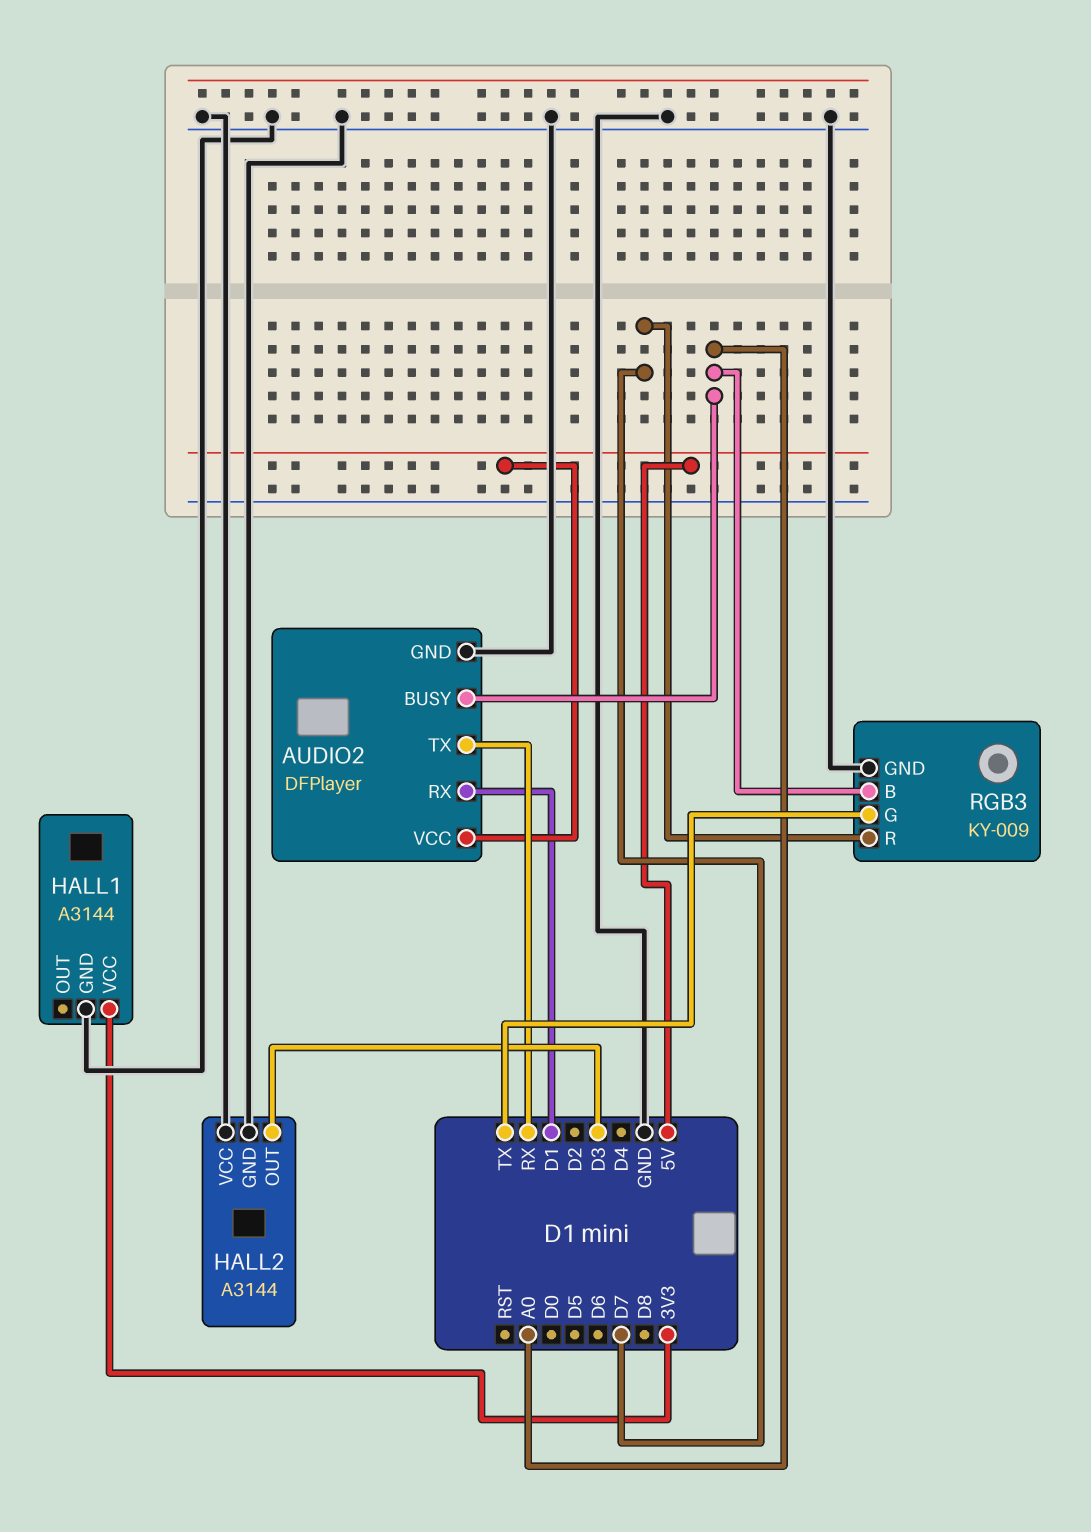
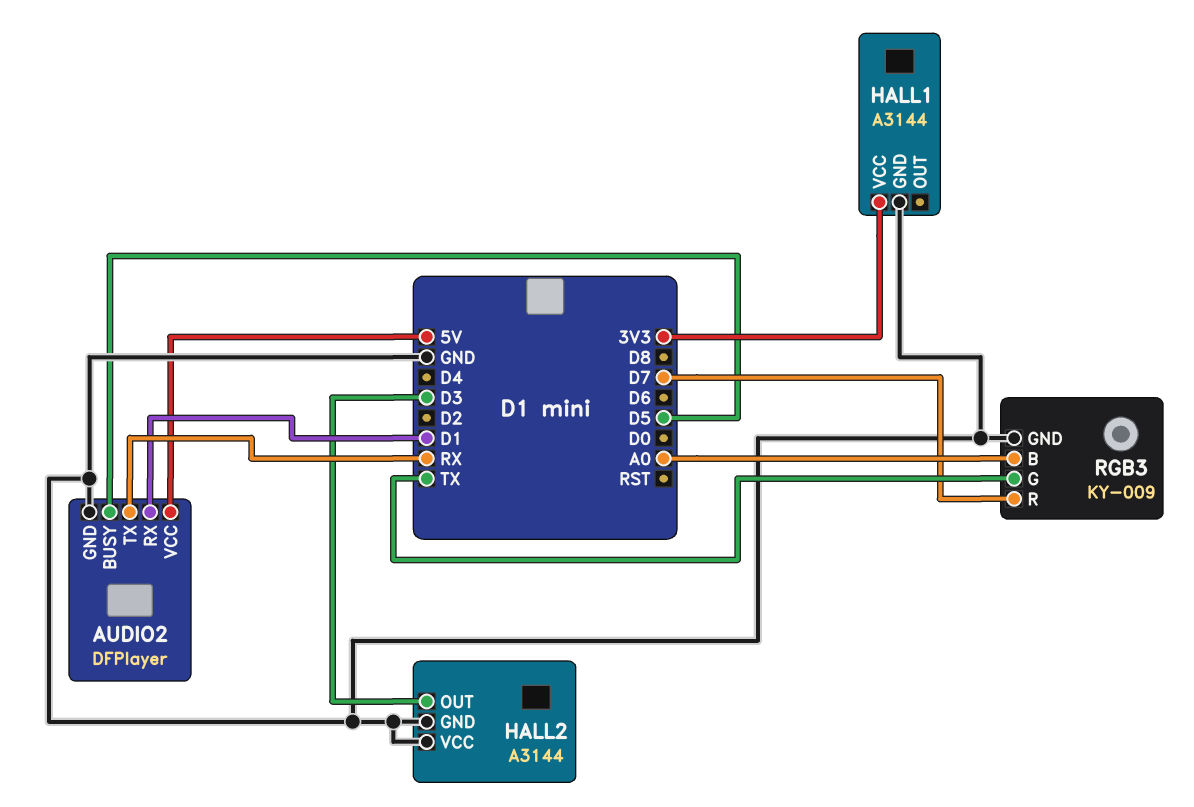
AUDIO2 pin BUSY: A0 -> D5

